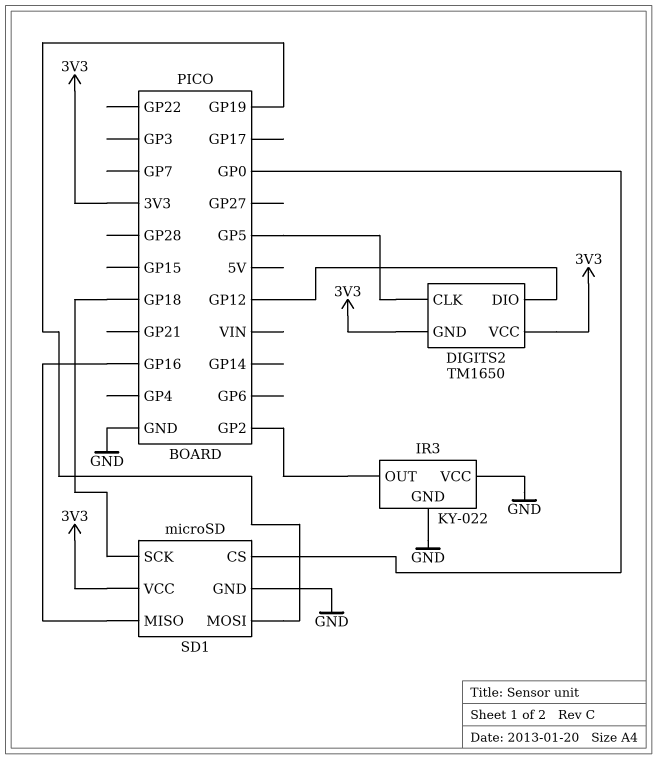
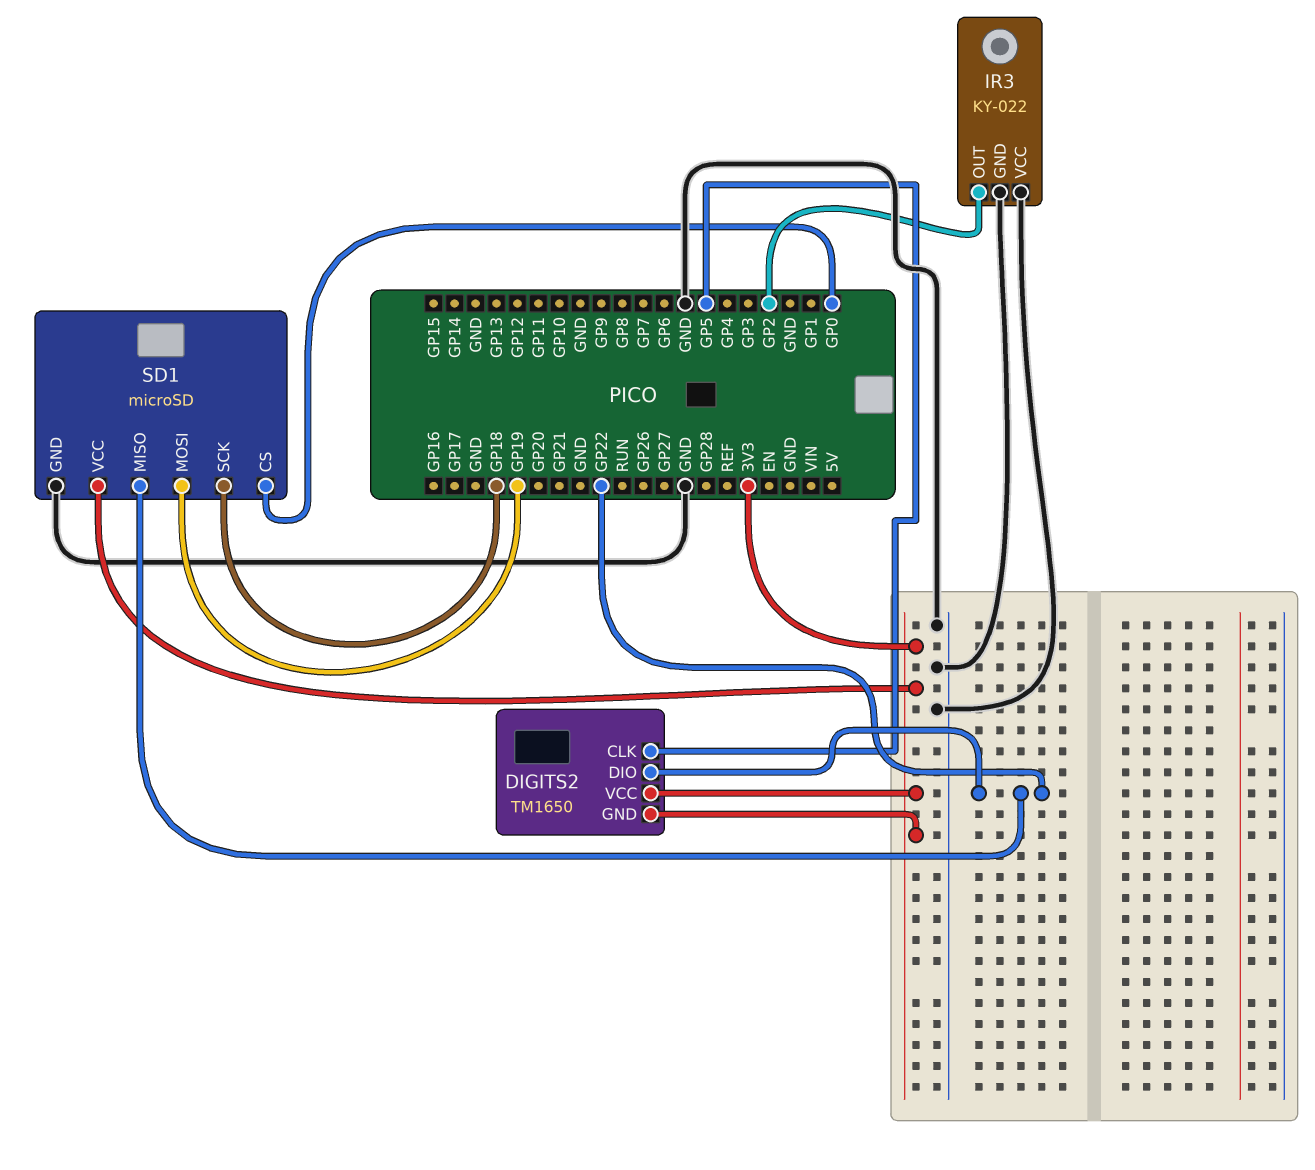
DIGITS2 pin DIO: GP12 -> GP22
SD1 pin MISO: GP16 -> GP22

